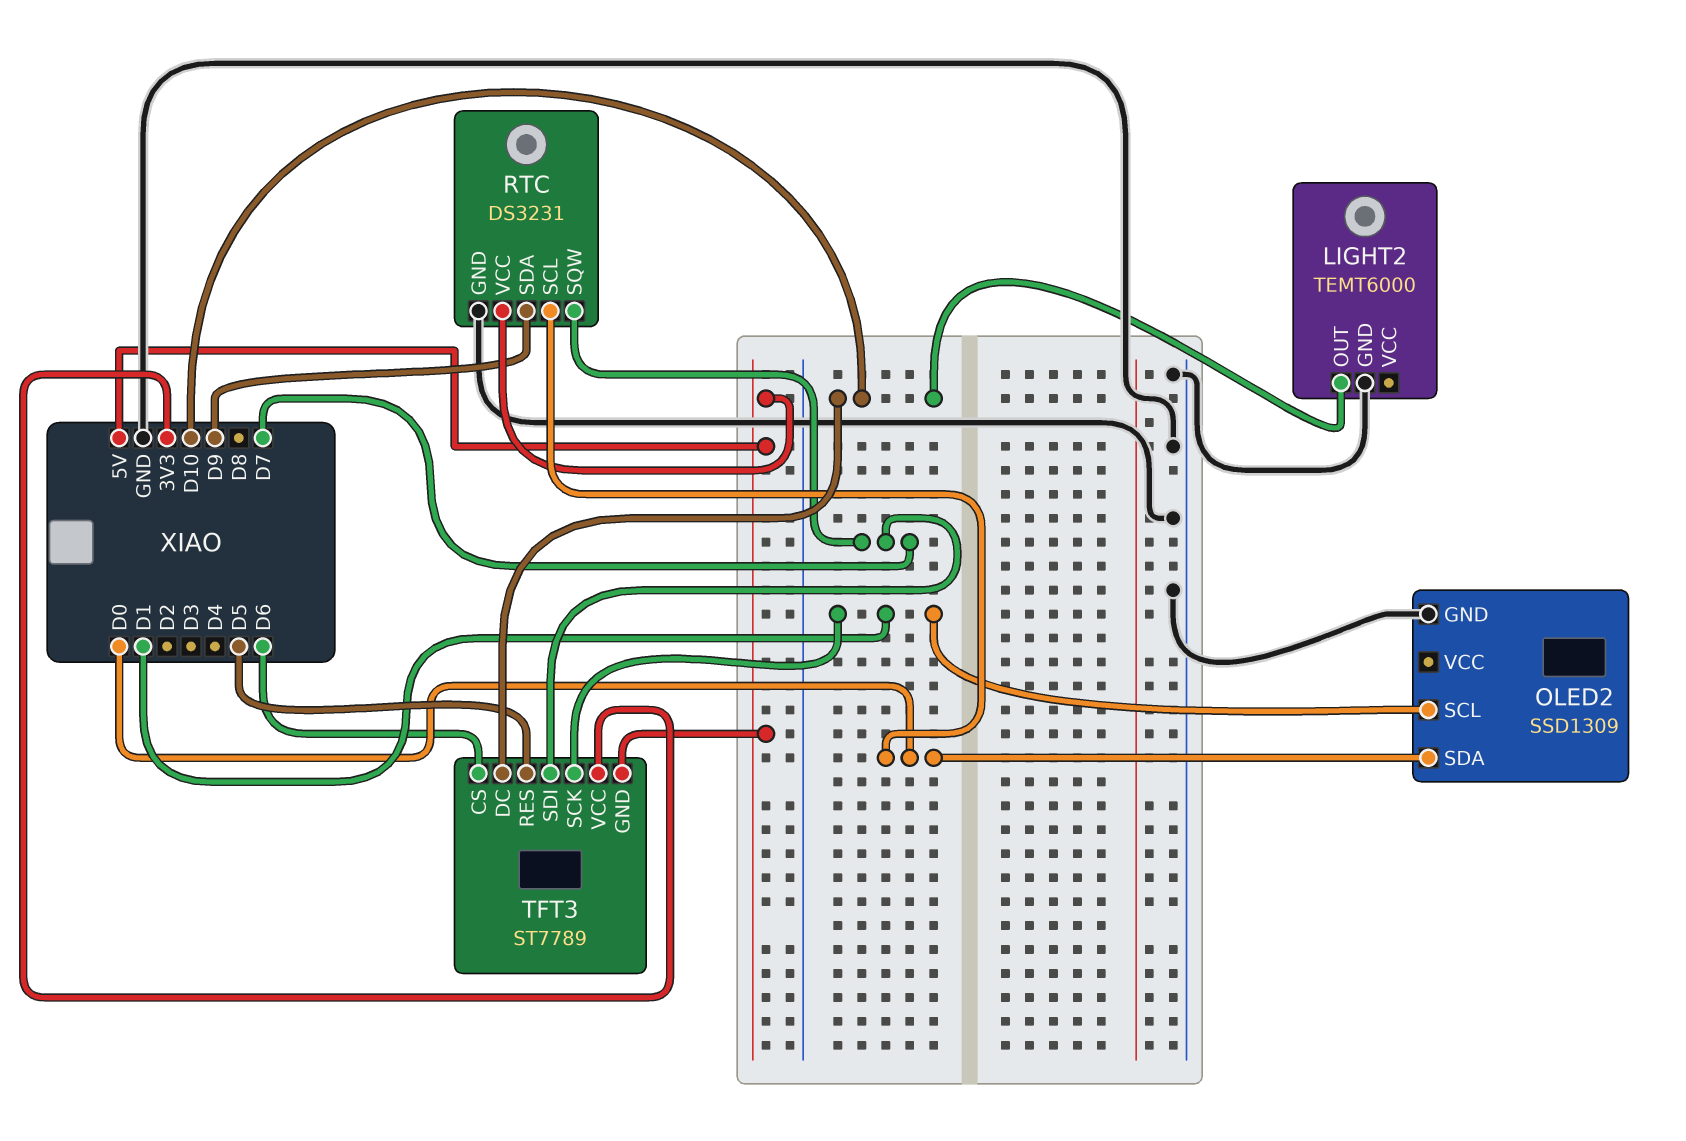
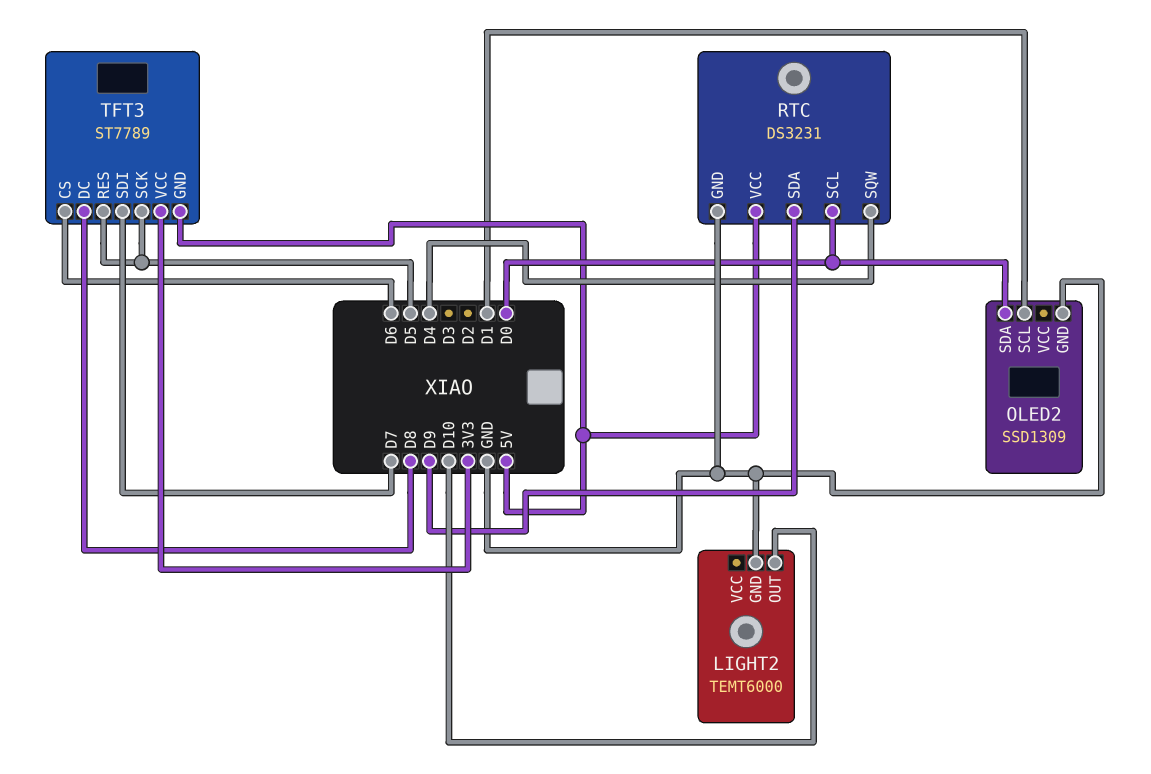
RTC pin SQW: D7 -> D4
TFT3 pin DC: D10 -> D8
TFT3 pin SCK: D1 -> D5

